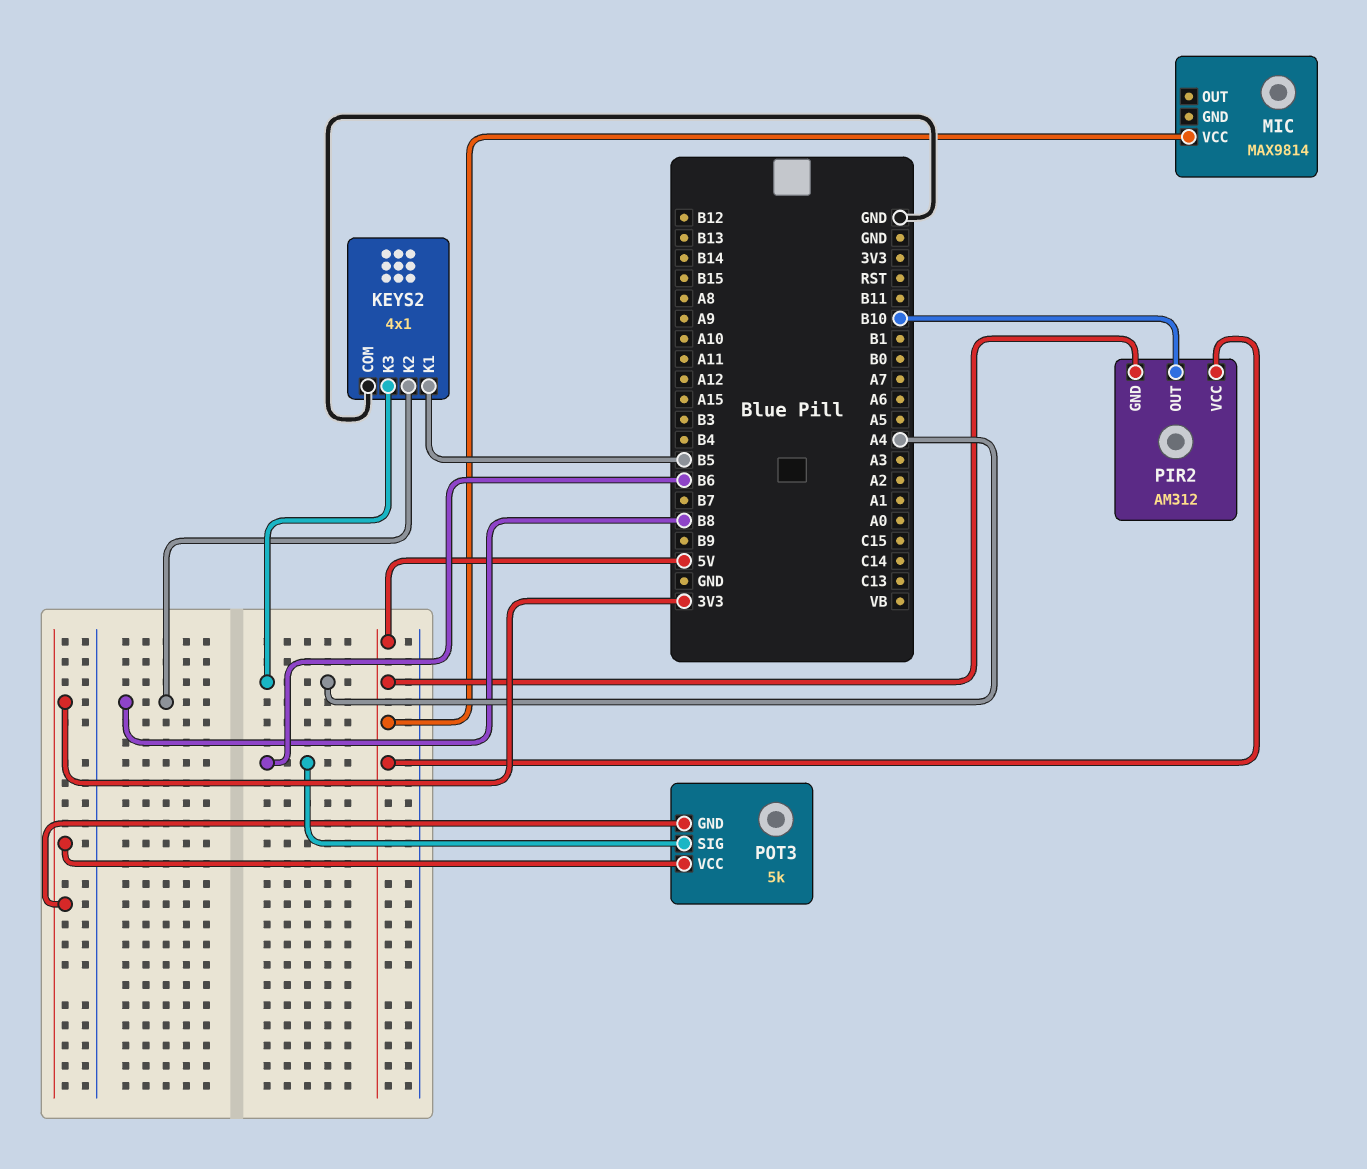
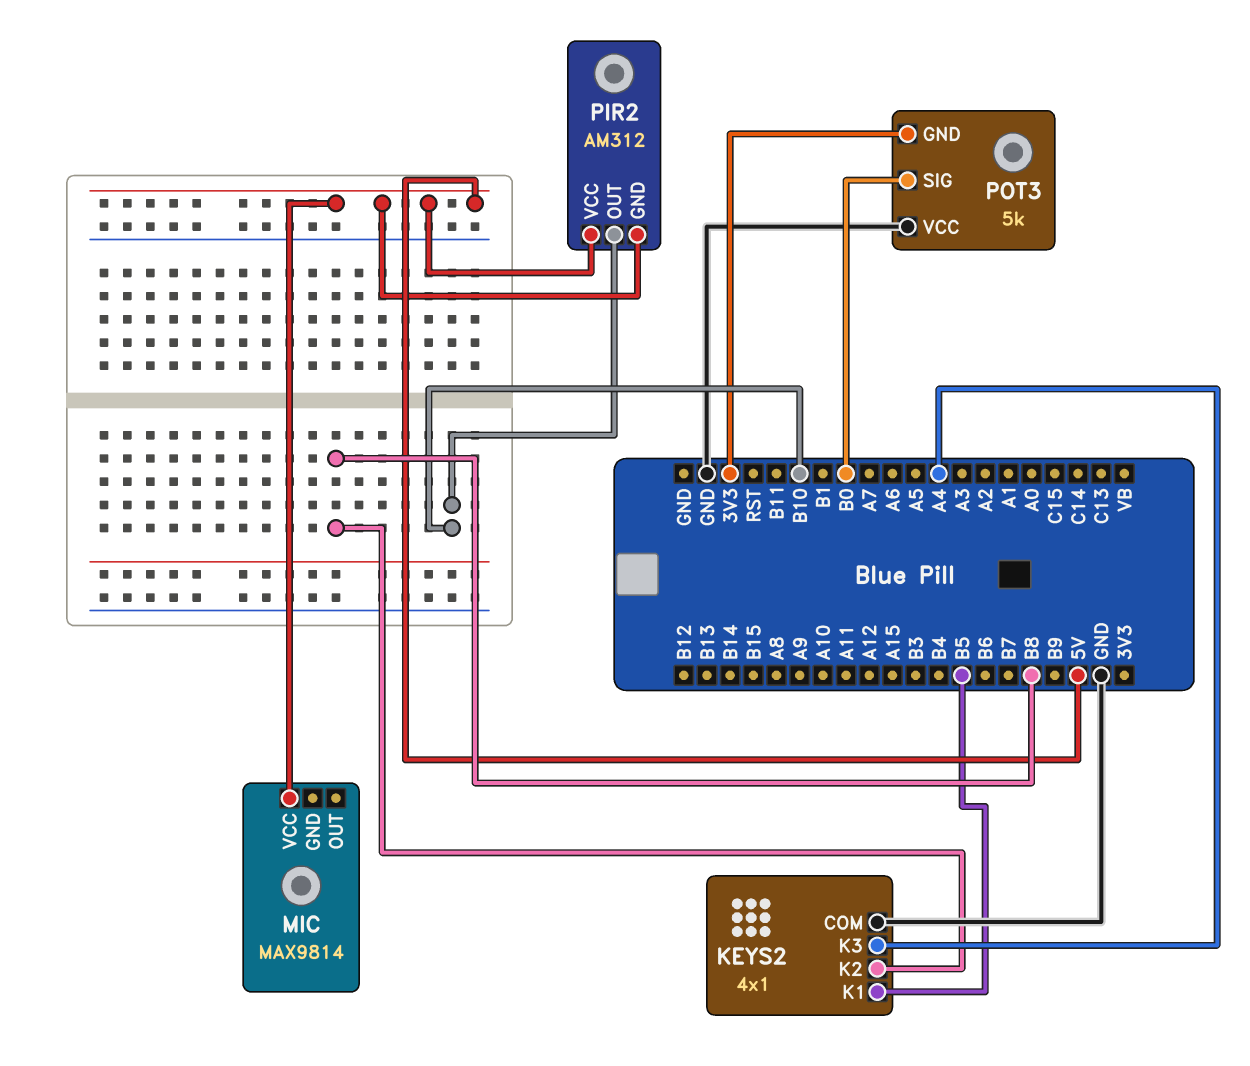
POT3 pin SIG: B6 -> B0
POT3 pin VCC: 3V3 -> GND

